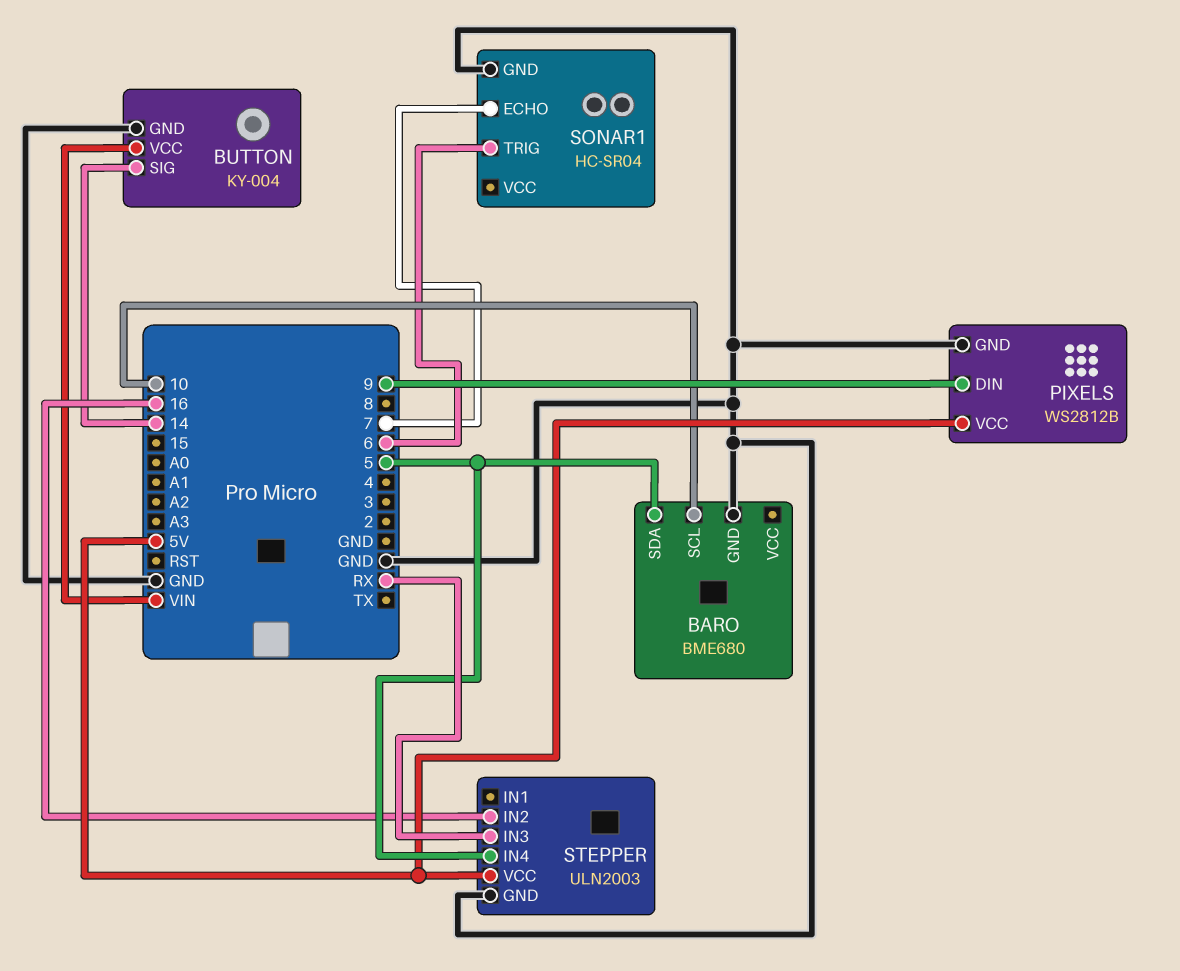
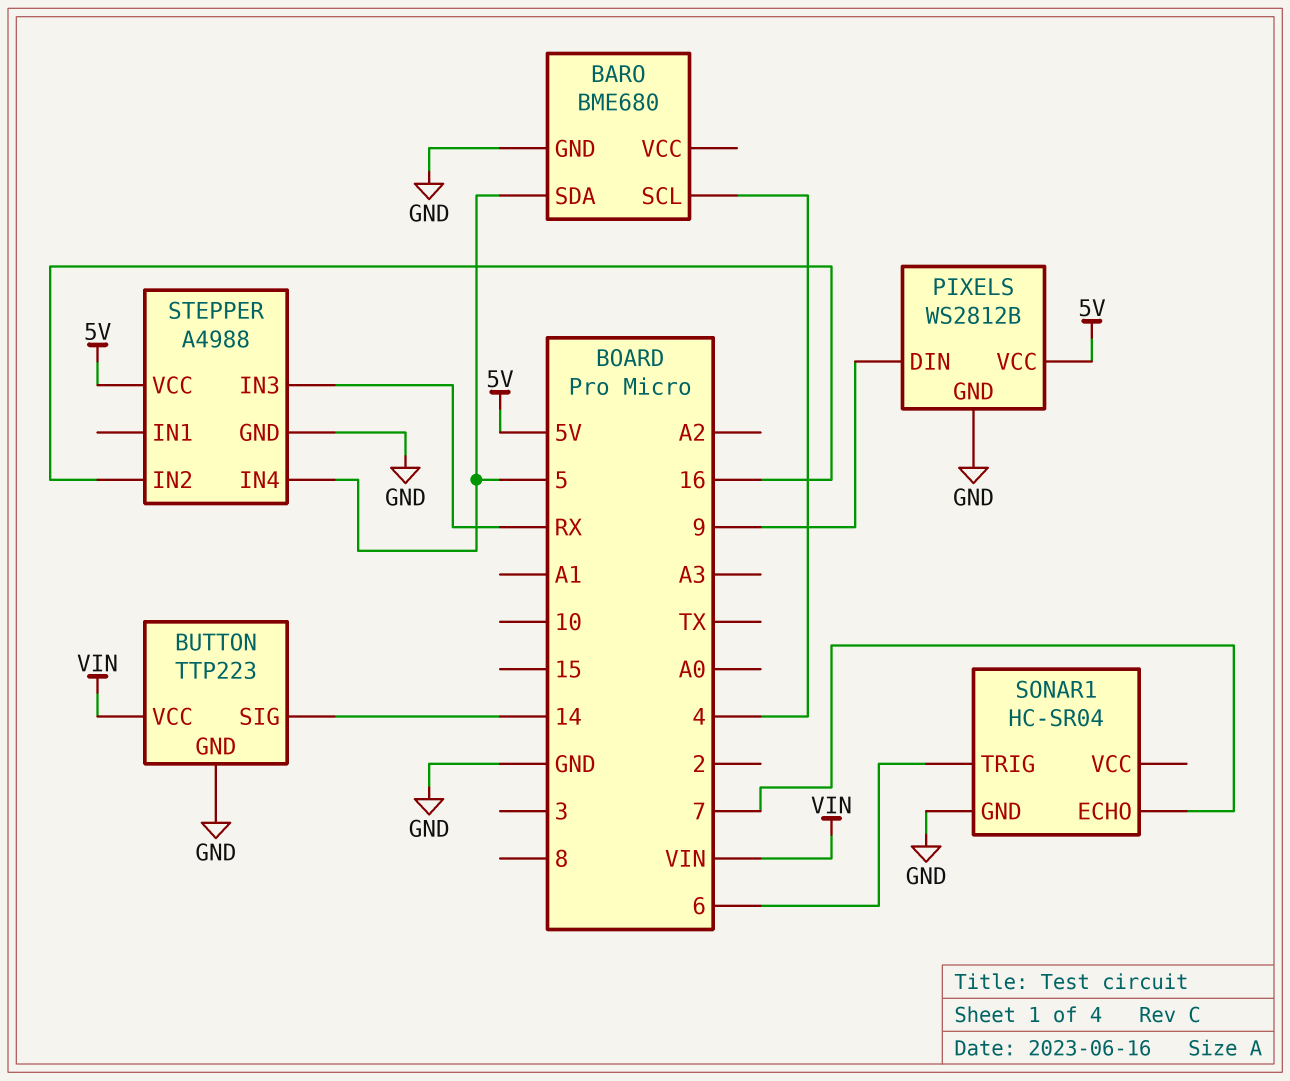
BARO pin SCL: 10 -> 4
BUTTON: KY-004 -> TTP223
STEPPER: ULN2003 -> A4988

